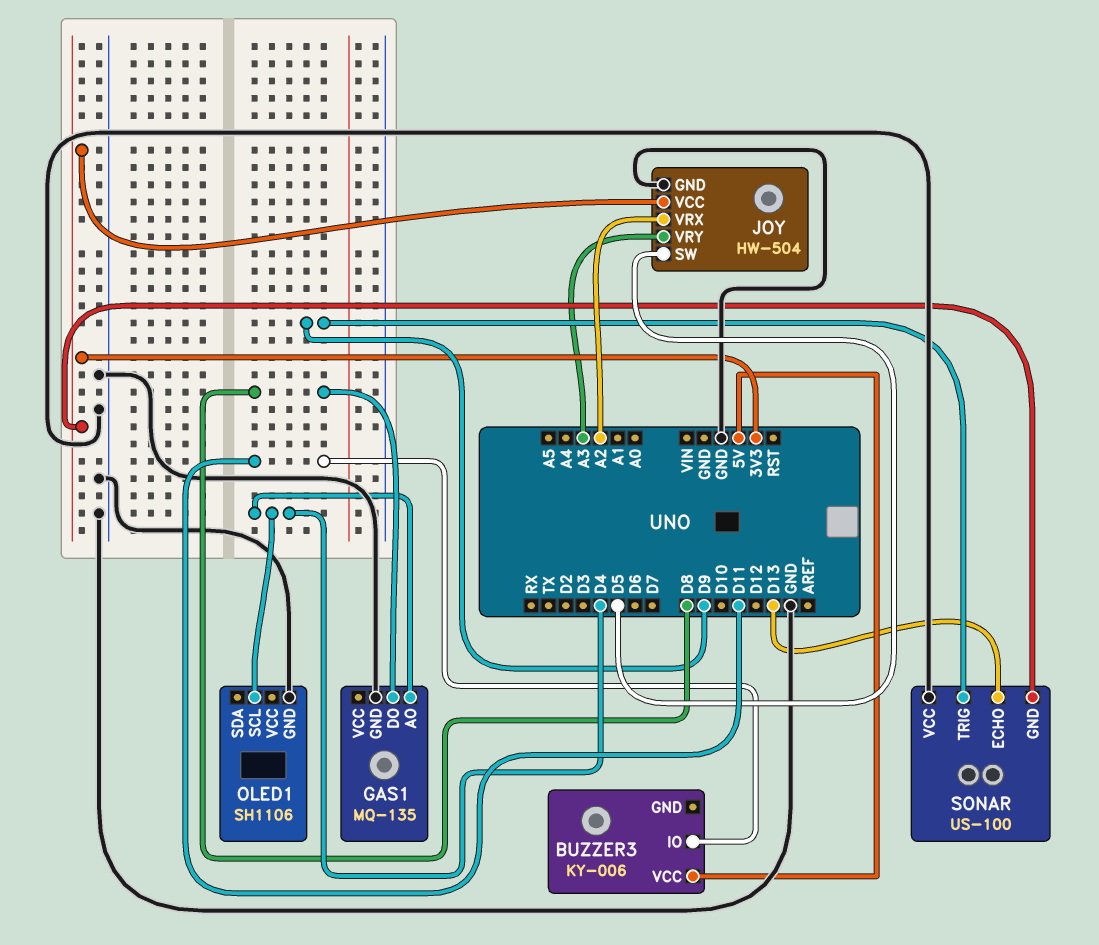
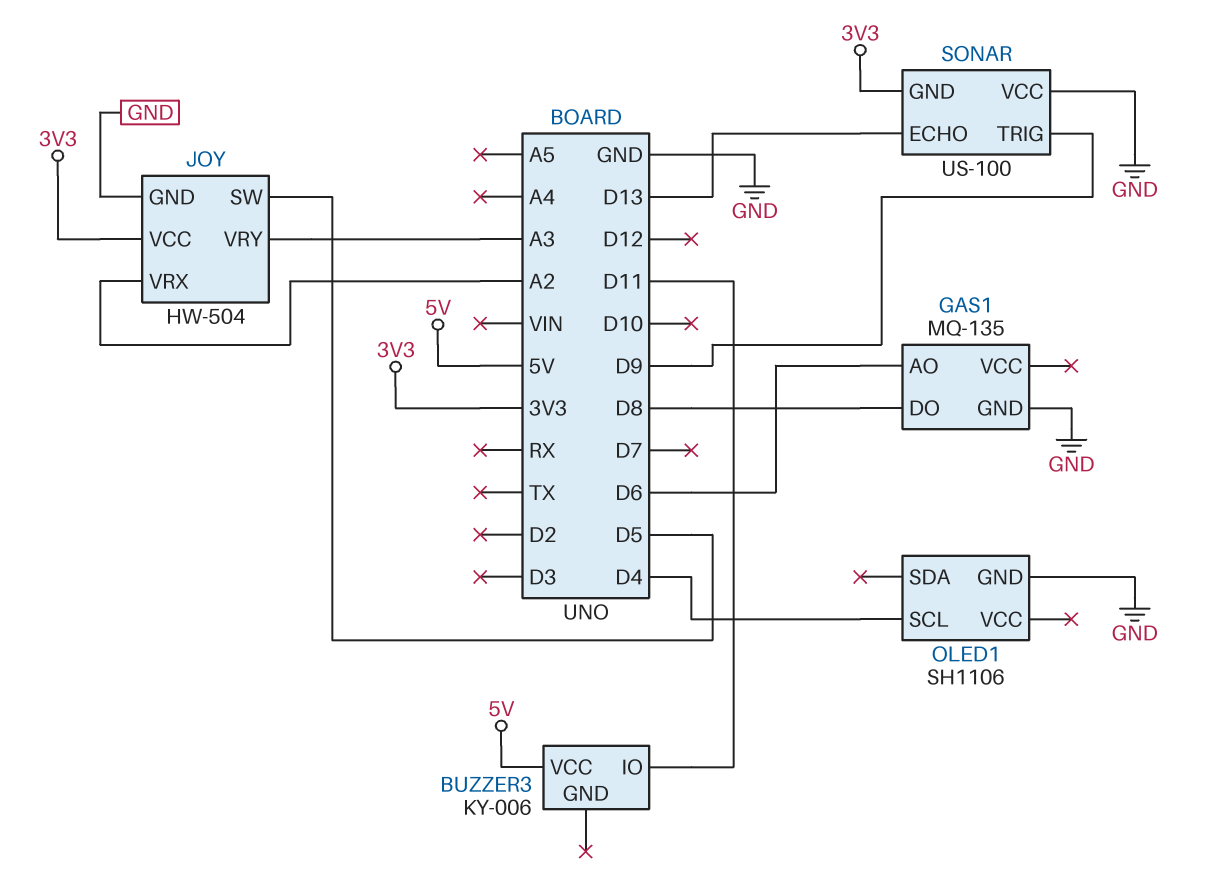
GAS1 pin AO: D4 -> D6

